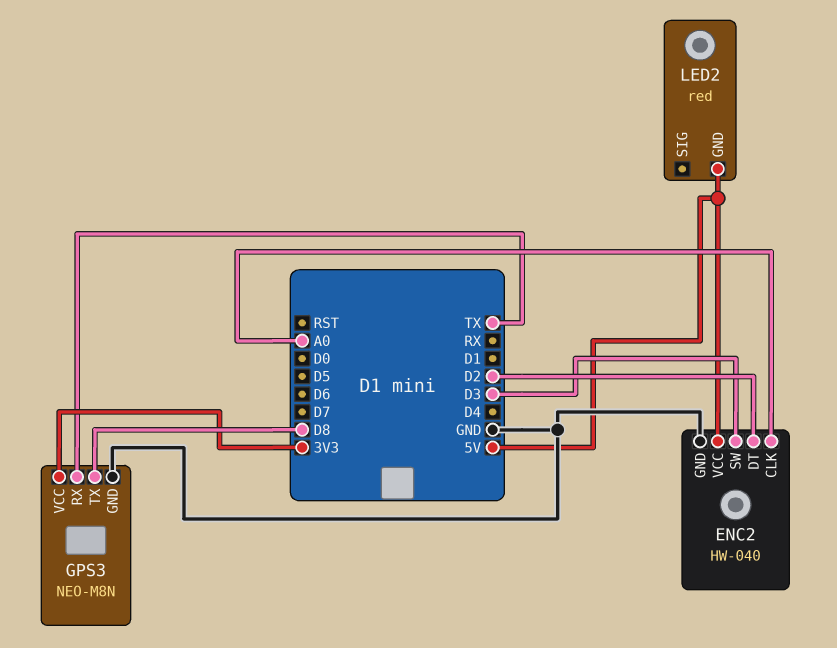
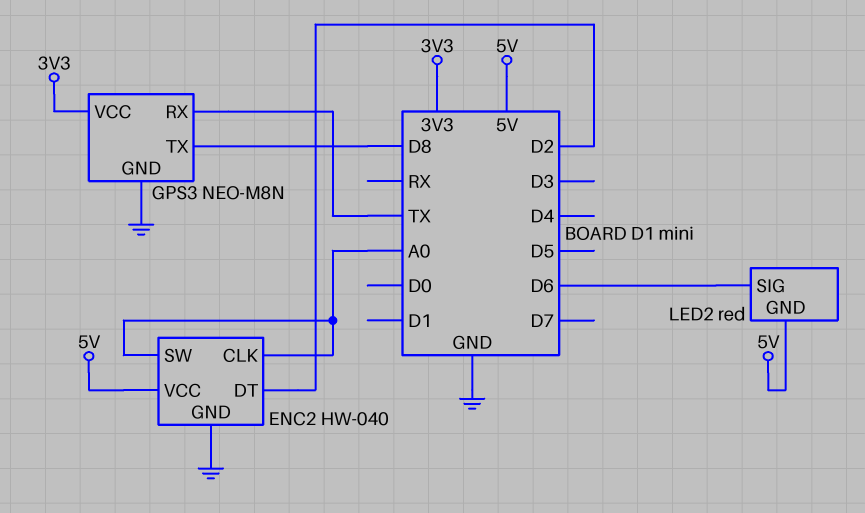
ENC2 pin SW: D3 -> A0
LED2 pin SIG: none -> D6

